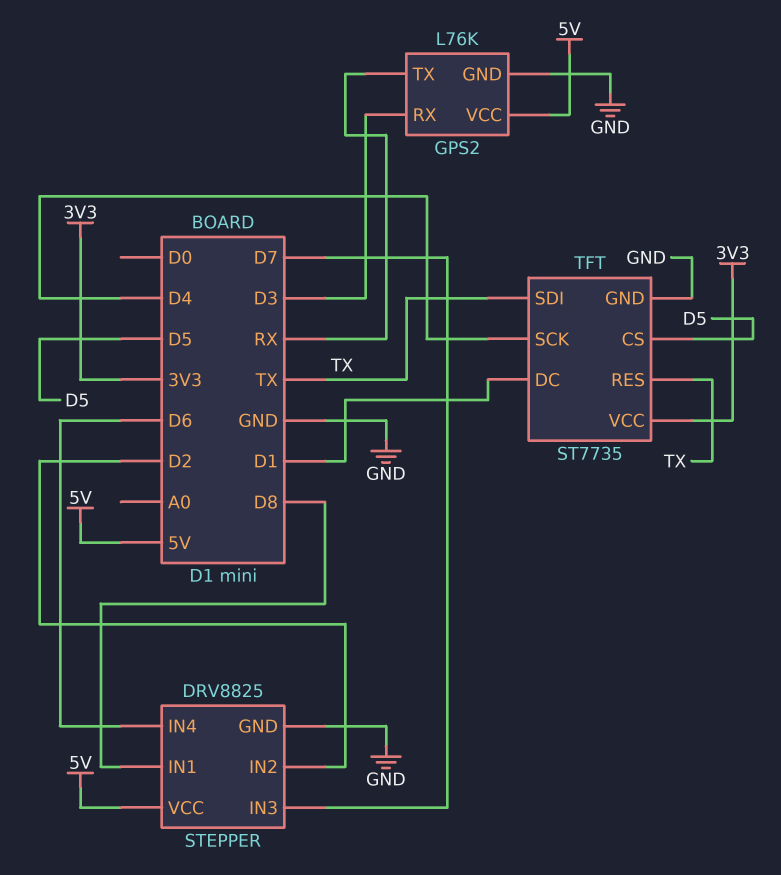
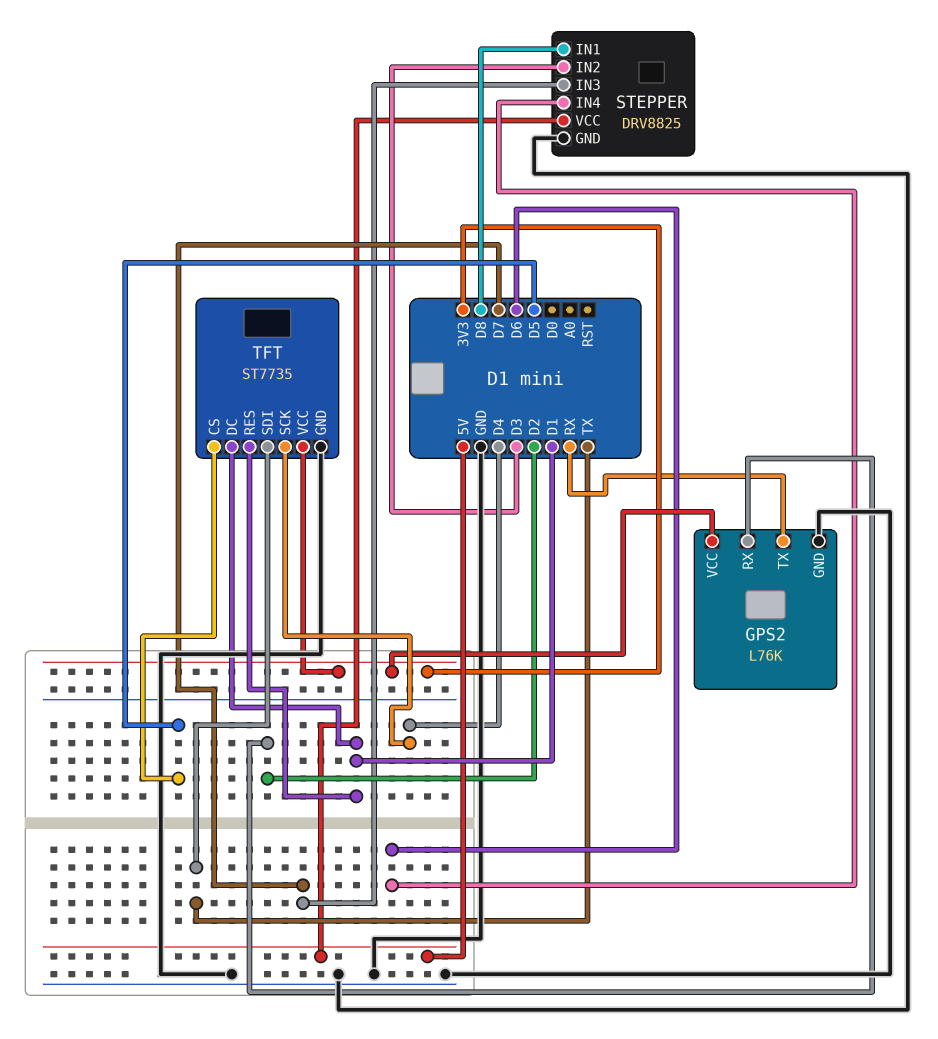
GPS2 pin RX: D3 -> D2
GPS2 pin VCC: 5V -> 3V3
STEPPER pin IN2: D2 -> D3
TFT pin RES: TX -> D1

